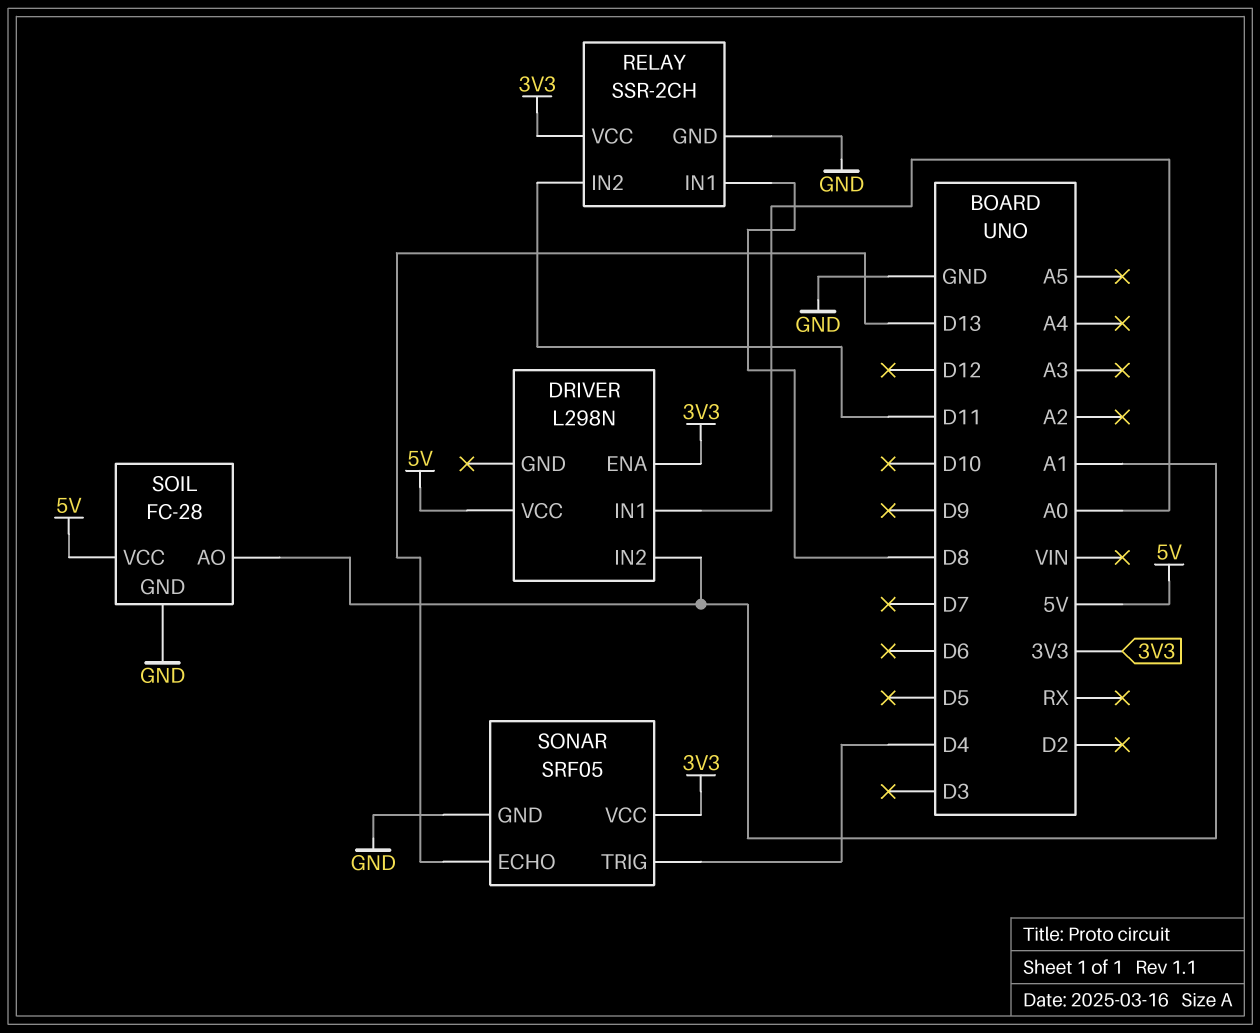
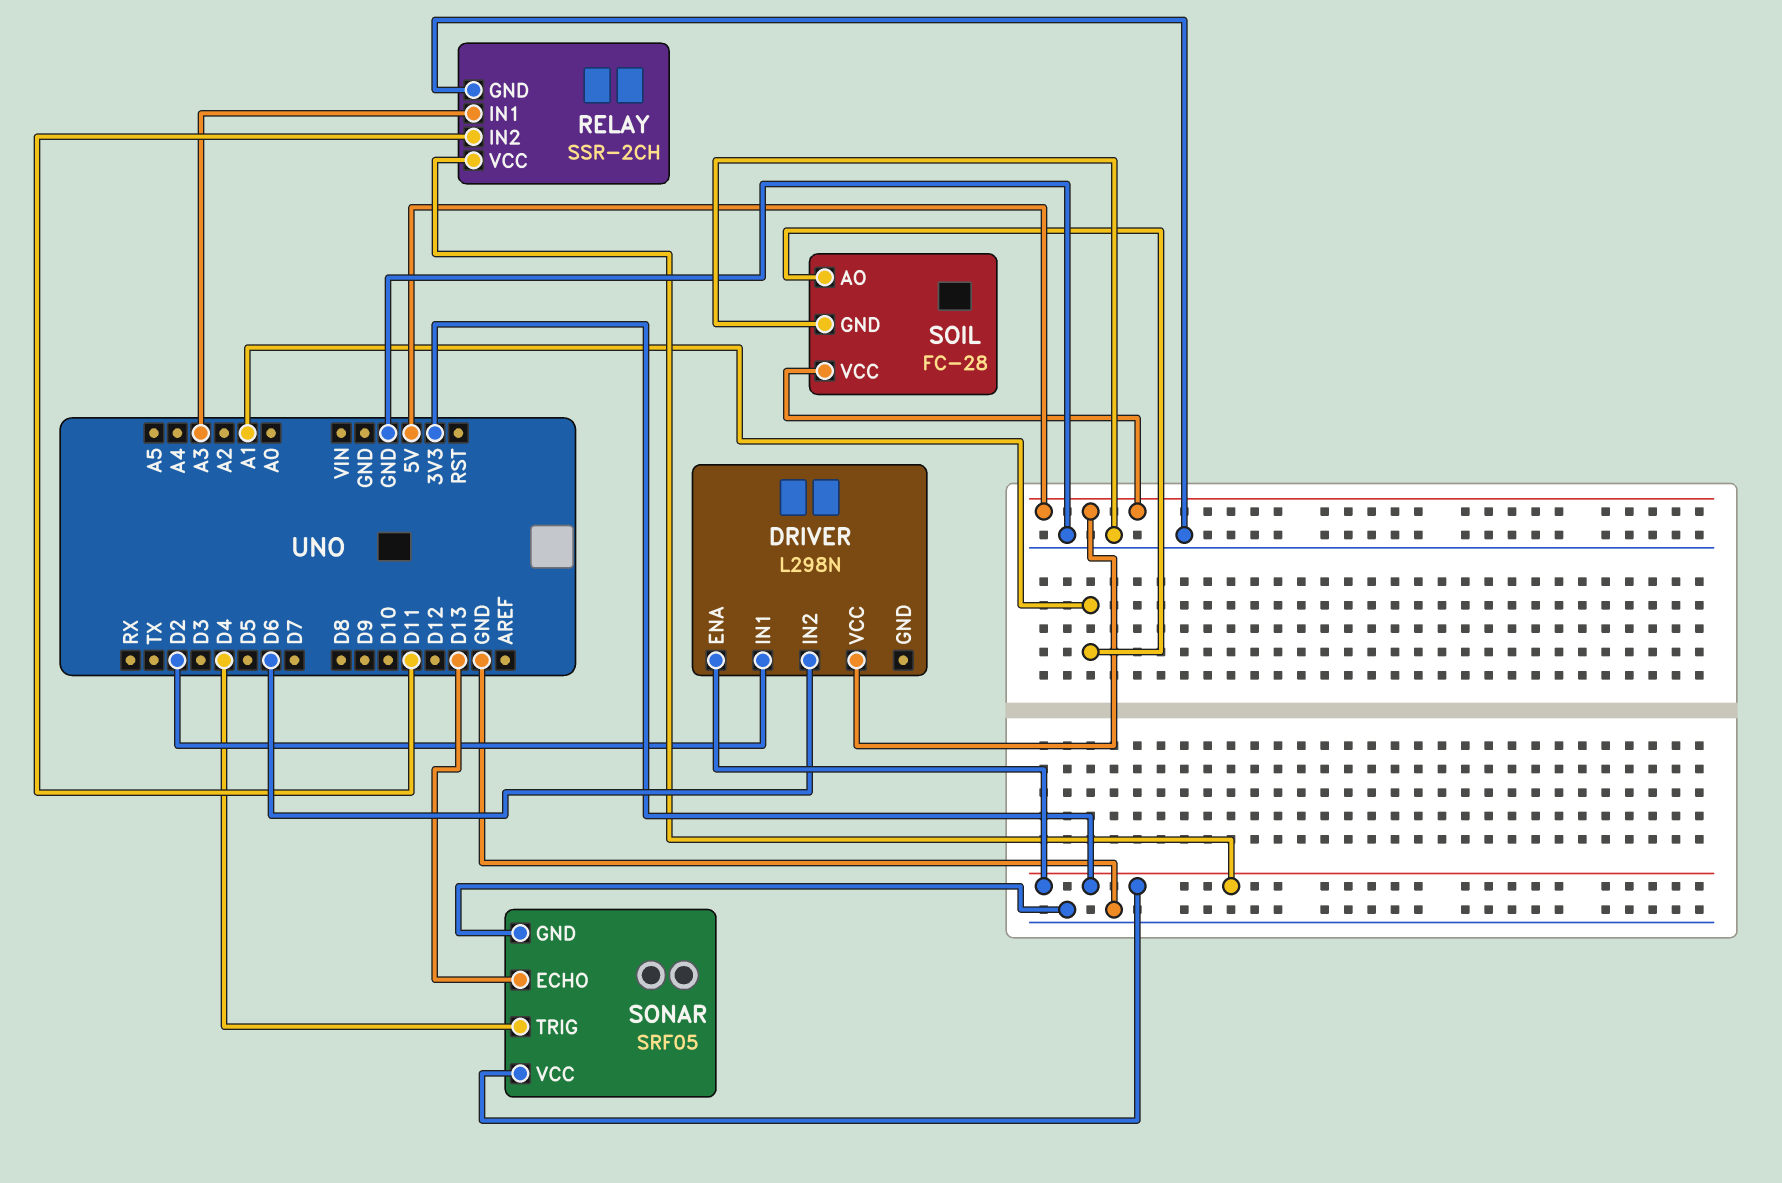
DRIVER pin IN1: A0 -> D2
DRIVER pin IN2: A1 -> D6
RELAY pin IN1: D8 -> A3

